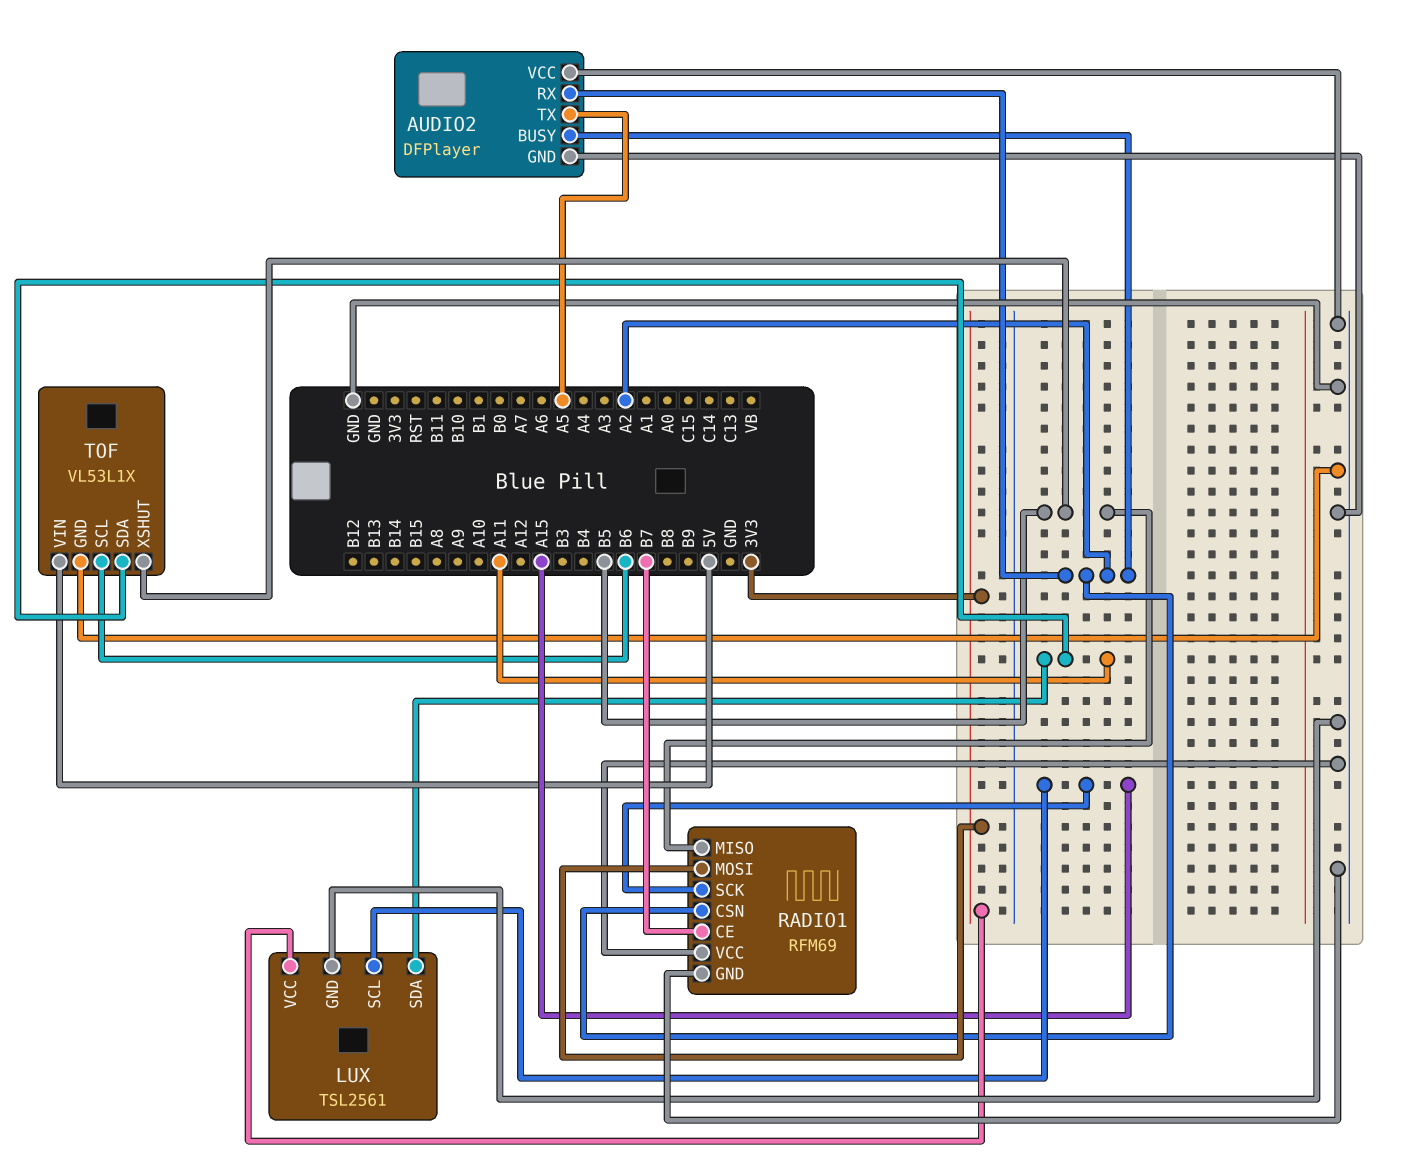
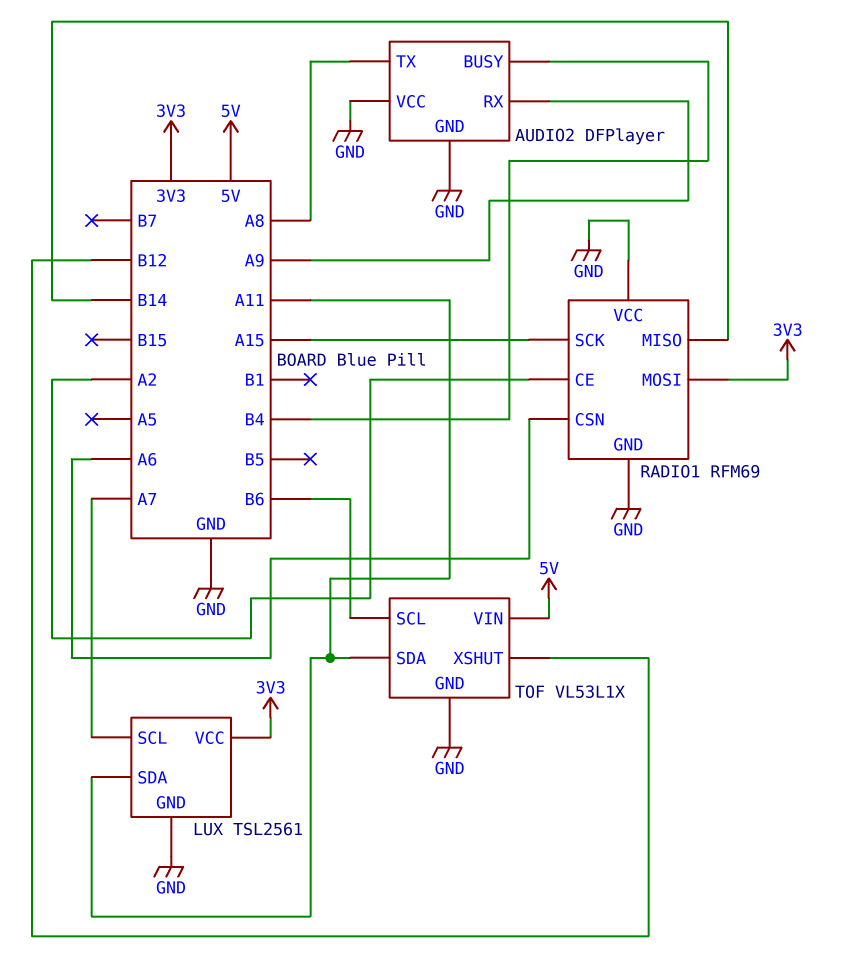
AUDIO2 pin BUSY: A2 -> B4
AUDIO2 pin RX: A2 -> A9
AUDIO2 pin TX: A5 -> A8
LUX pin SCL: A15 -> A7
RADIO1 pin CE: B7 -> A2
RADIO1 pin CSN: A2 -> A6
RADIO1 pin MISO: B5 -> B14
TOF pin XSHUT: B5 -> B12

